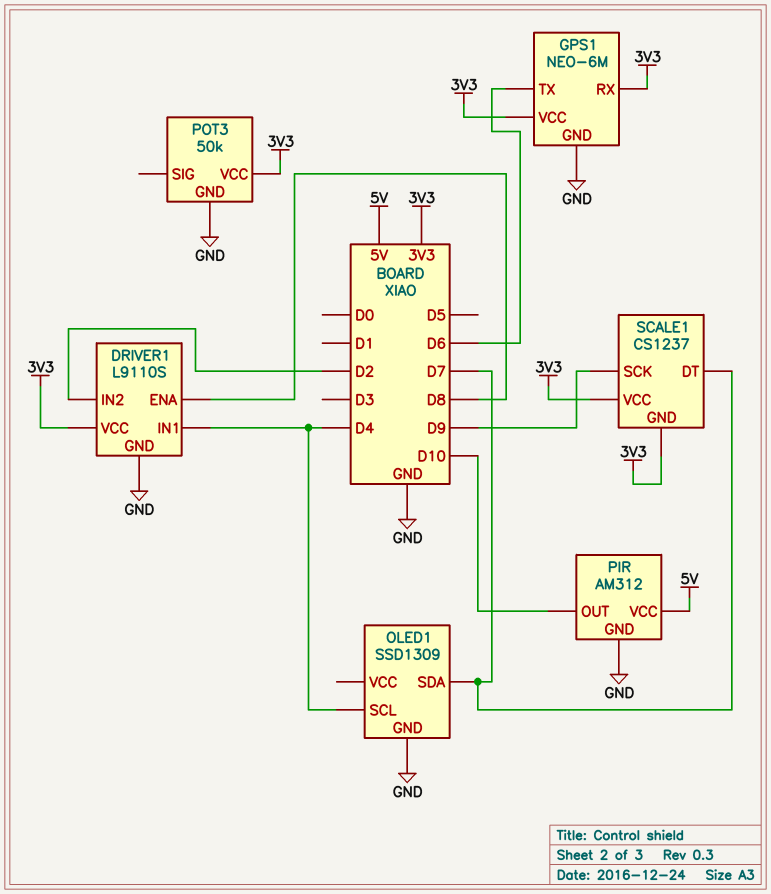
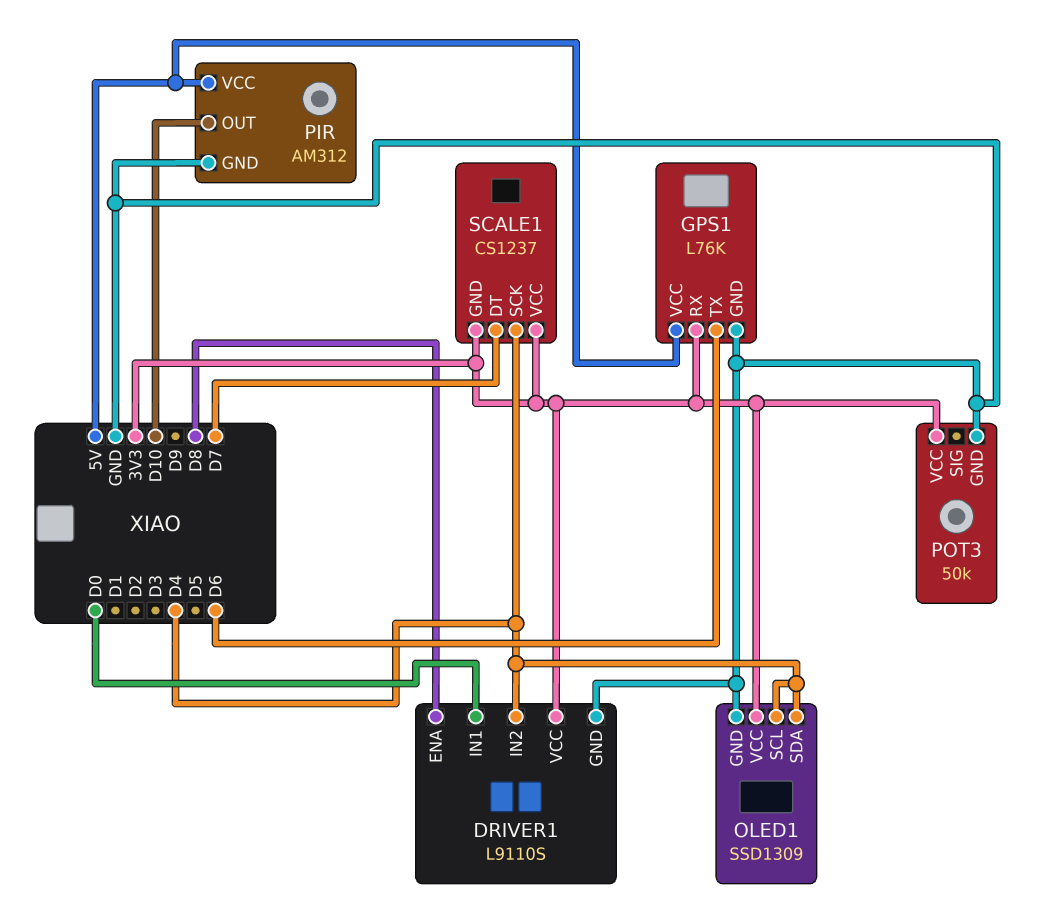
DRIVER1 pin IN1: D4 -> D0
DRIVER1 pin IN2: D2 -> D4
GPS1: NEO-6M -> L76K
GPS1 pin VCC: 3V3 -> 5V
OLED1 pin SDA: D7 -> D4
OLED1 pin VCC: none -> 3V3
SCALE1 pin SCK: D9 -> D4

